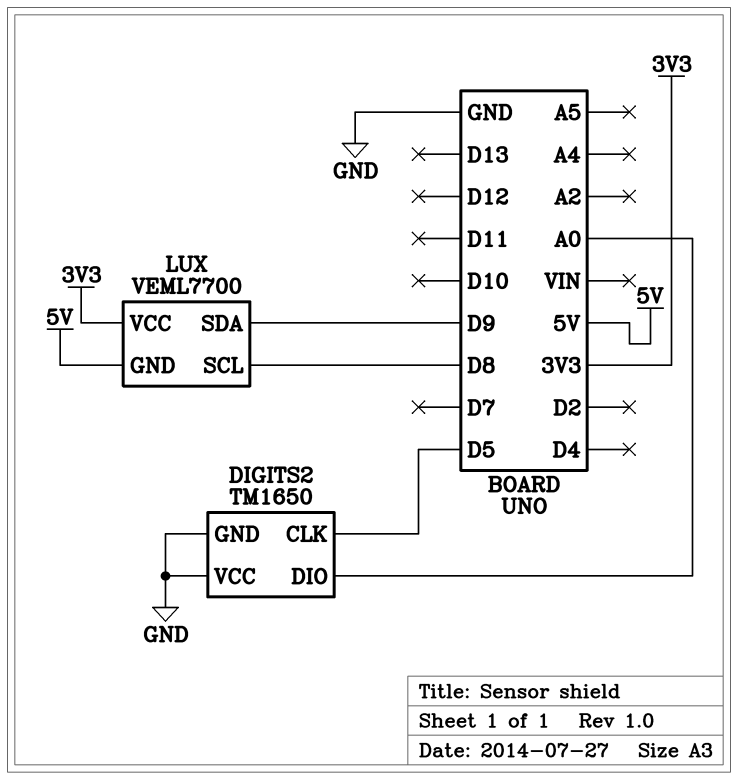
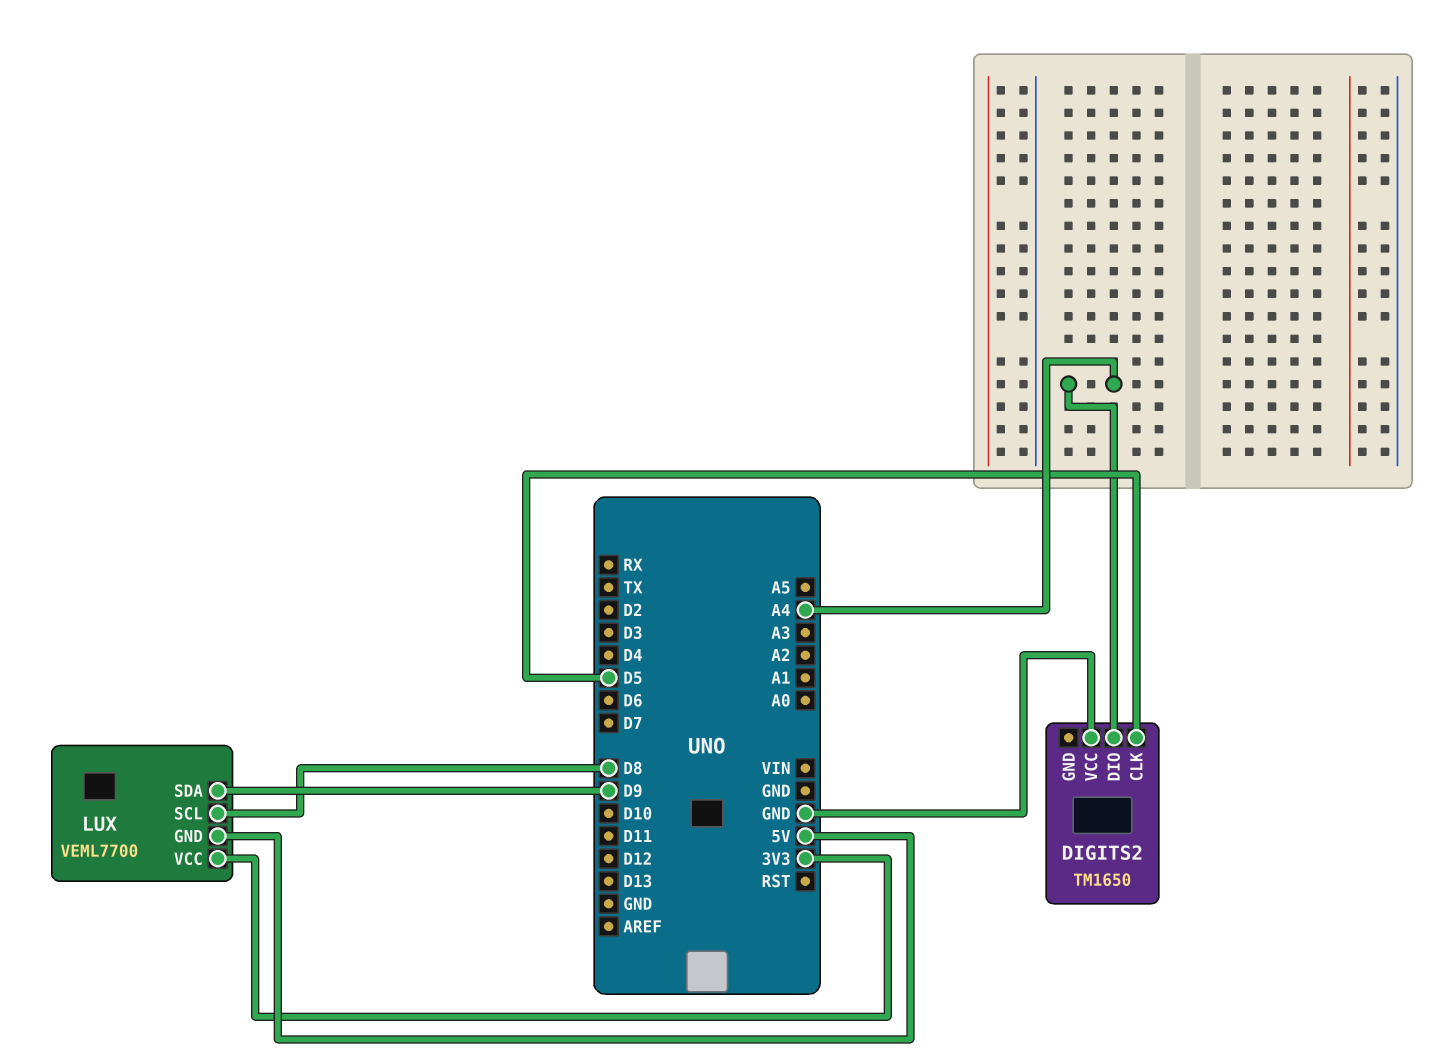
DIGITS2 pin DIO: A0 -> A4
DIGITS2 pin GND: GND -> none

